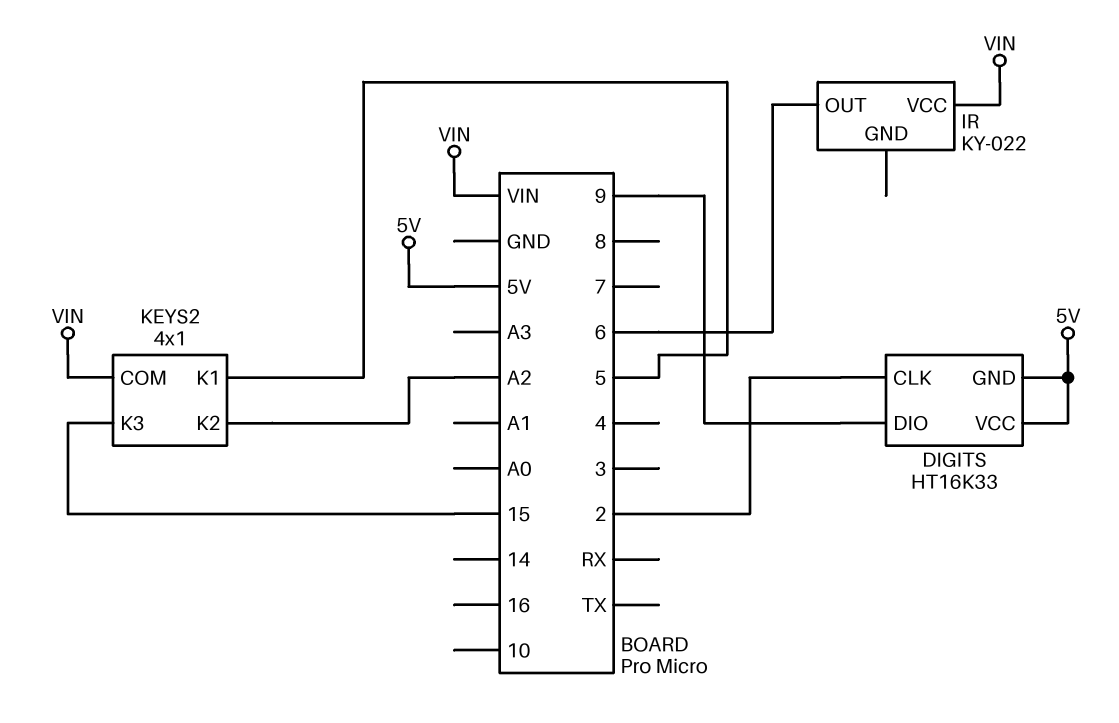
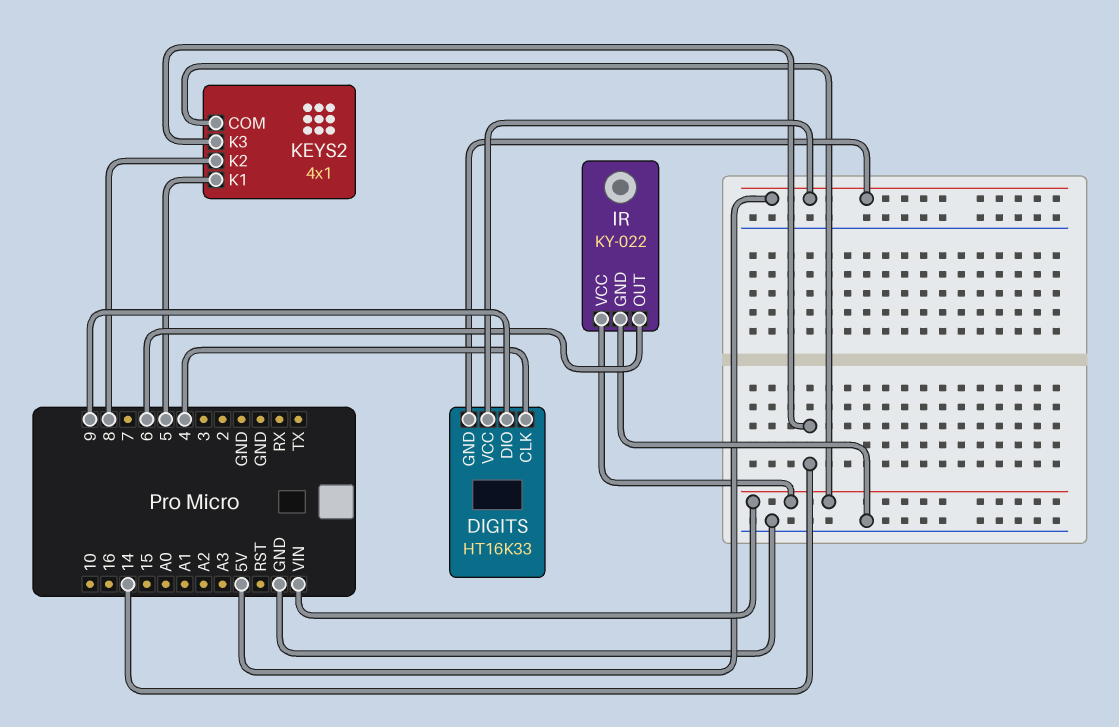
DIGITS pin CLK: 2 -> 4
IR pin GND: none -> GND
KEYS2 pin K2: A2 -> 8
KEYS2 pin K3: 15 -> 14

